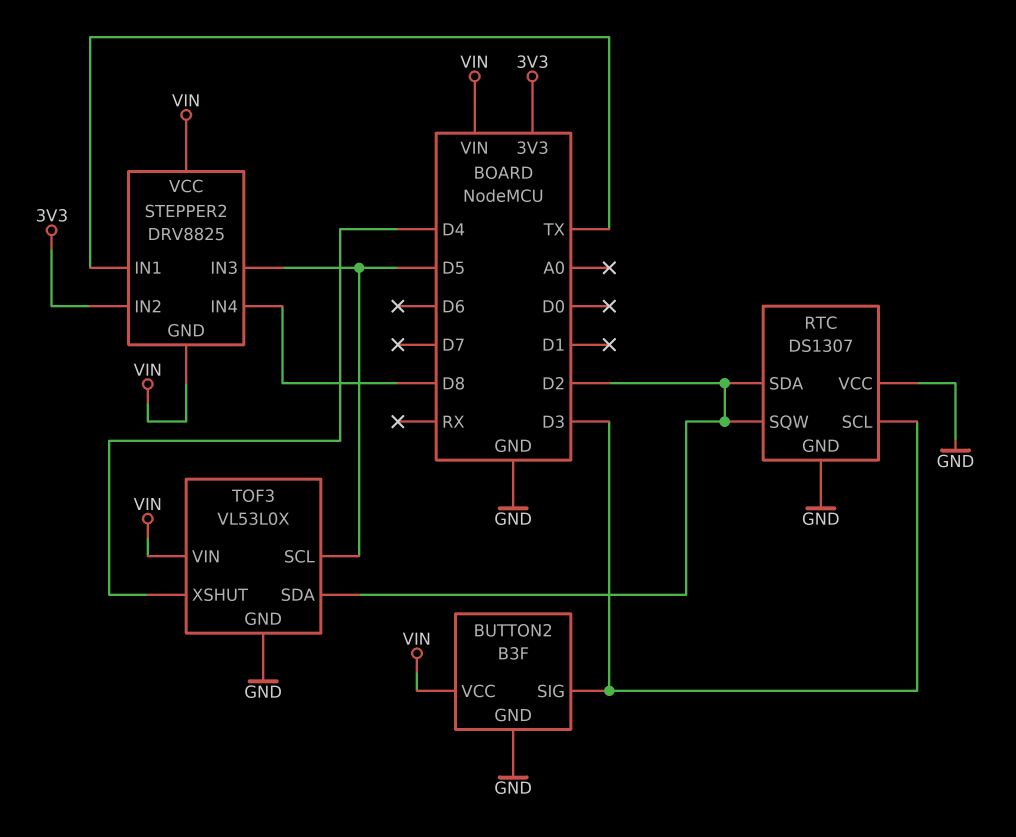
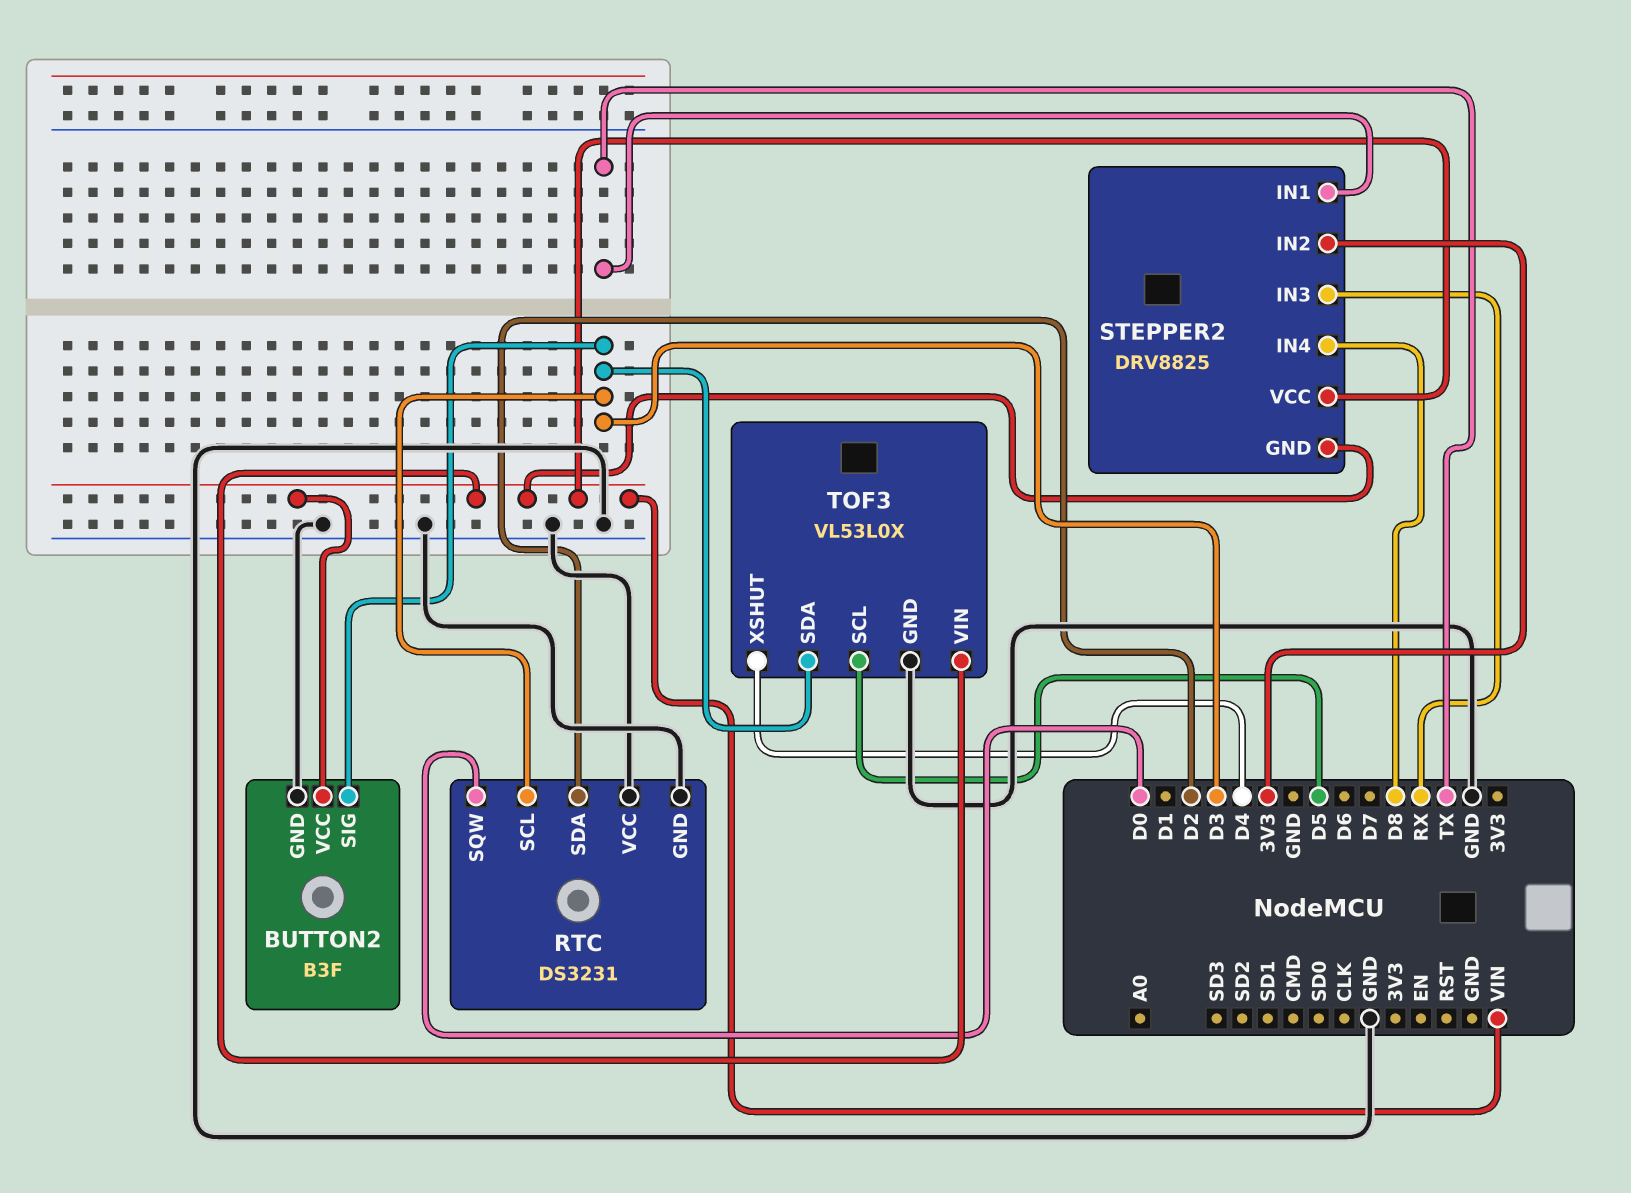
RTC: DS1307 -> DS3231
RTC pin SQW: D2 -> D0
STEPPER2 pin IN3: D5 -> RX
TOF3 pin SDA: D2 -> D3

